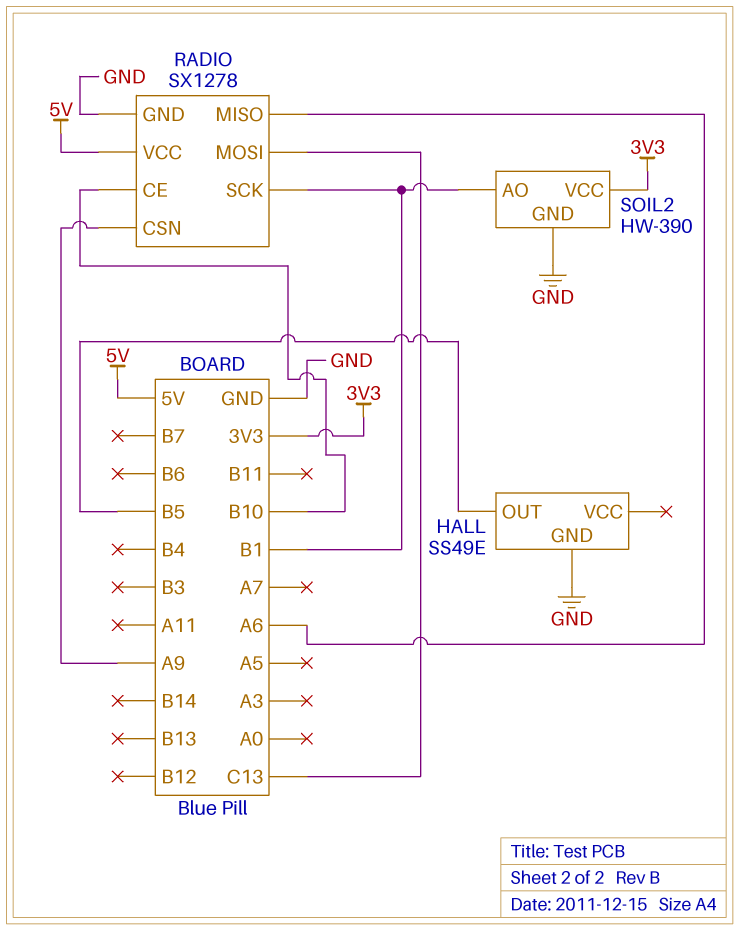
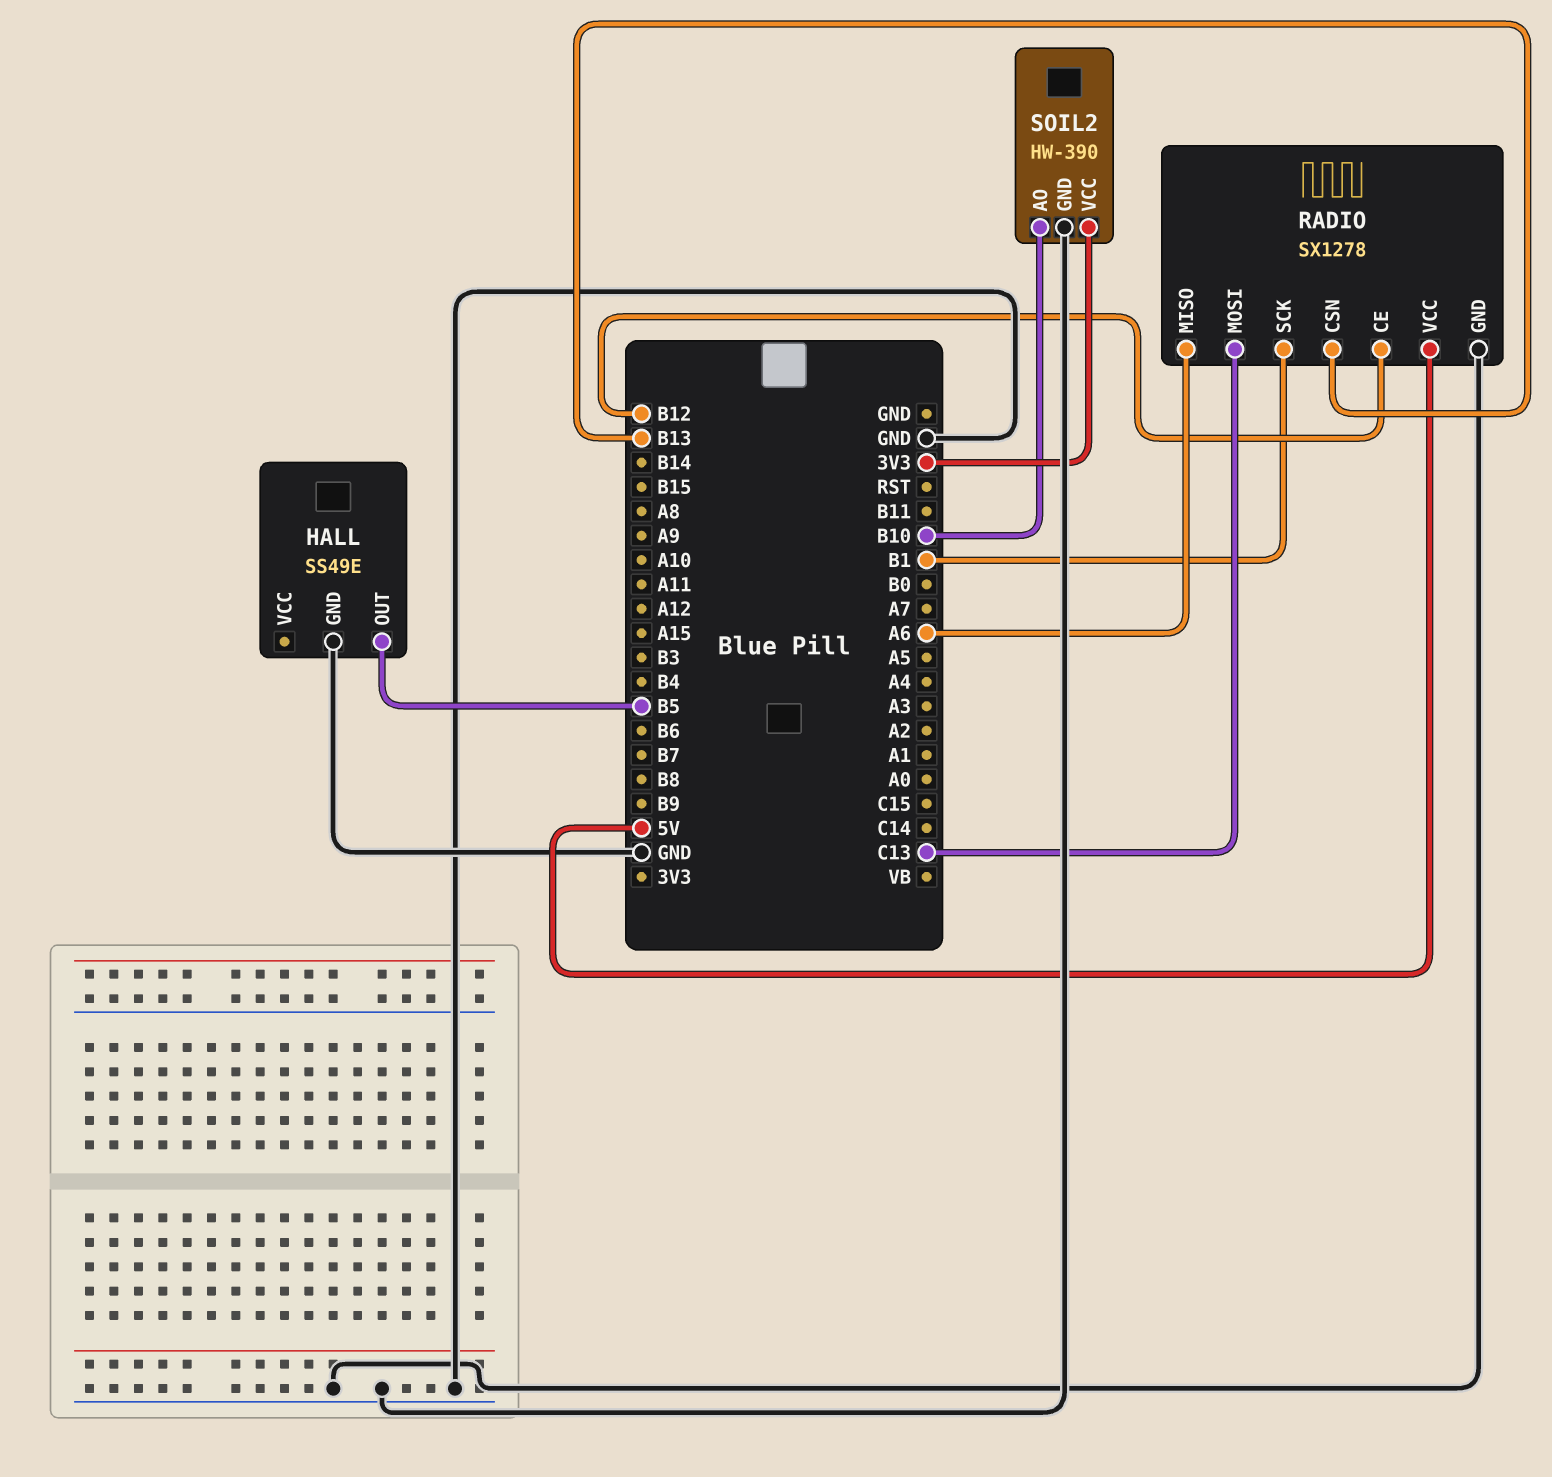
RADIO pin CE: B10 -> B12
RADIO pin CSN: A9 -> B13
SOIL2 pin AO: B1 -> B10

